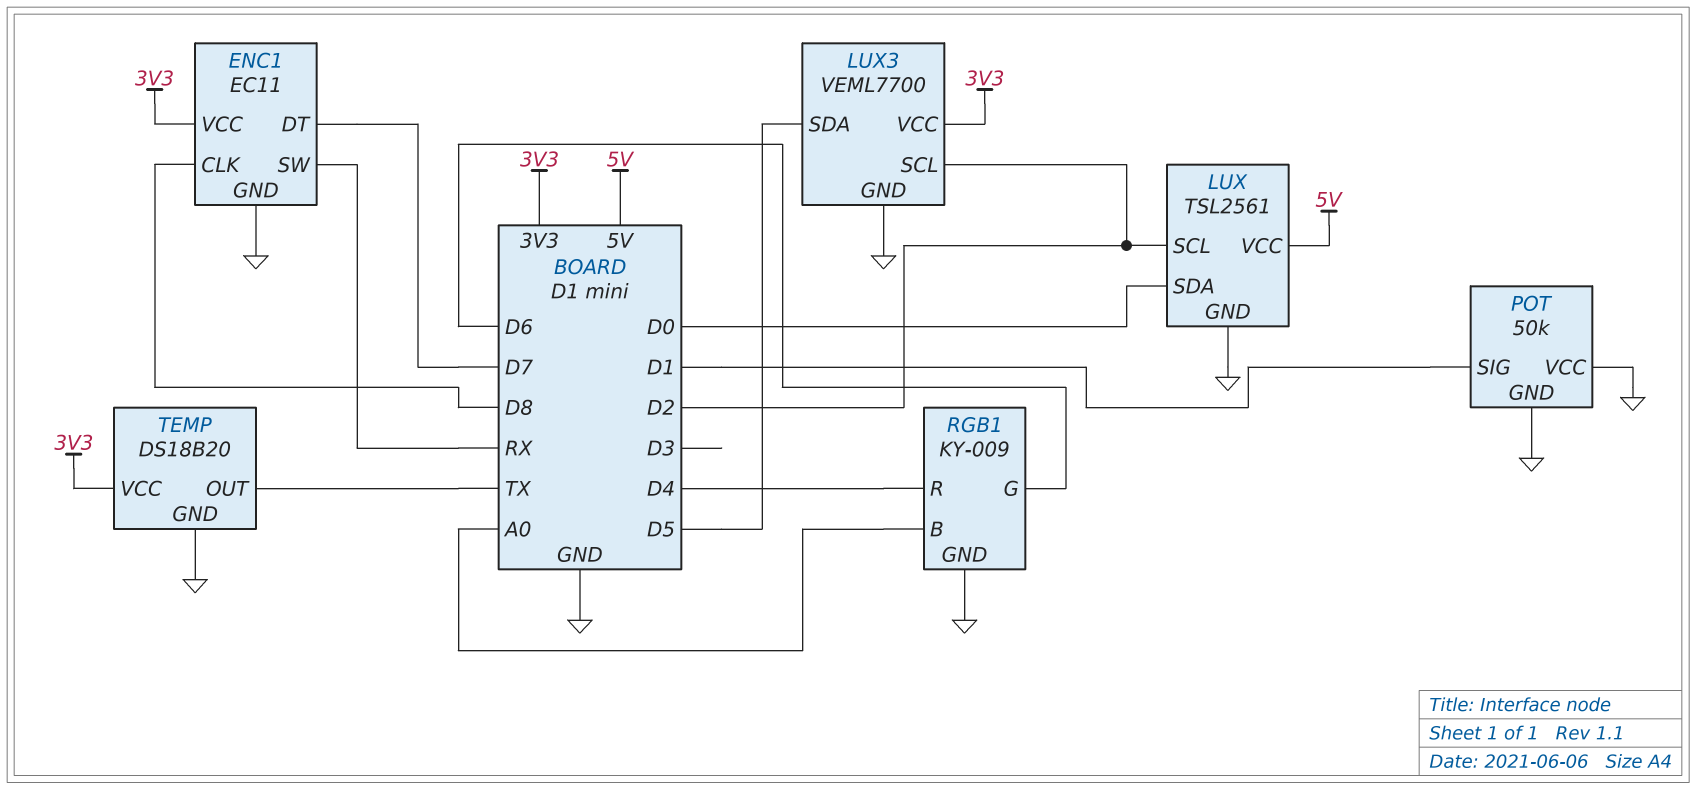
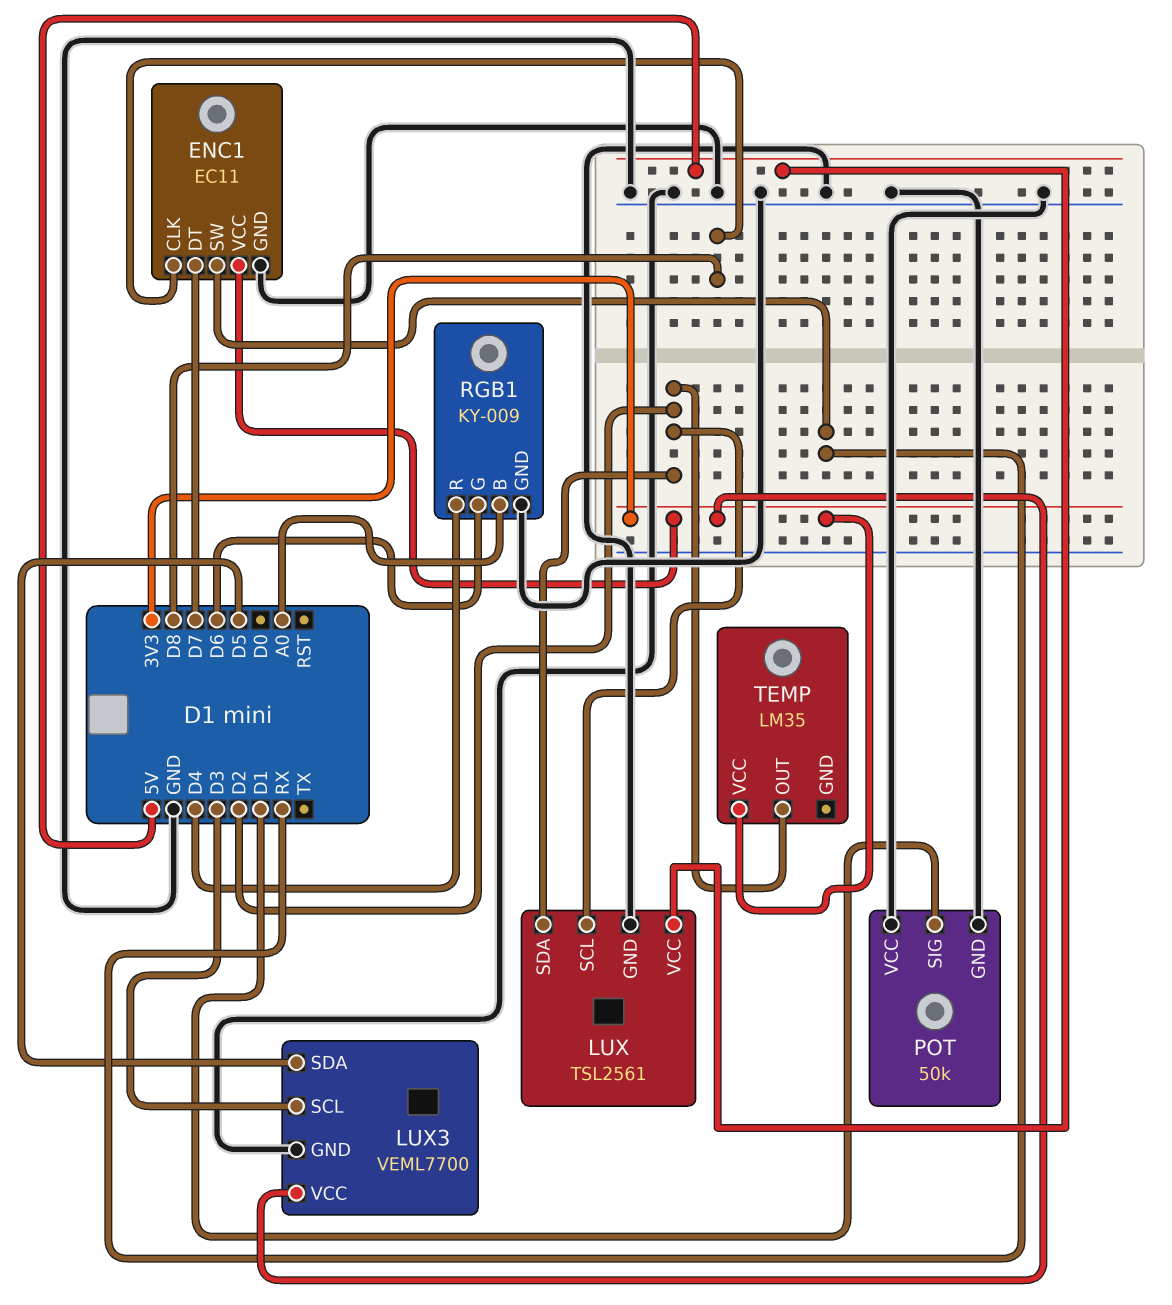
LUX pin SDA: D0 -> D2
LUX3 pin SCL: D2 -> D3
TEMP: DS18B20 -> LM35
TEMP pin GND: GND -> none
TEMP pin OUT: TX -> D2

